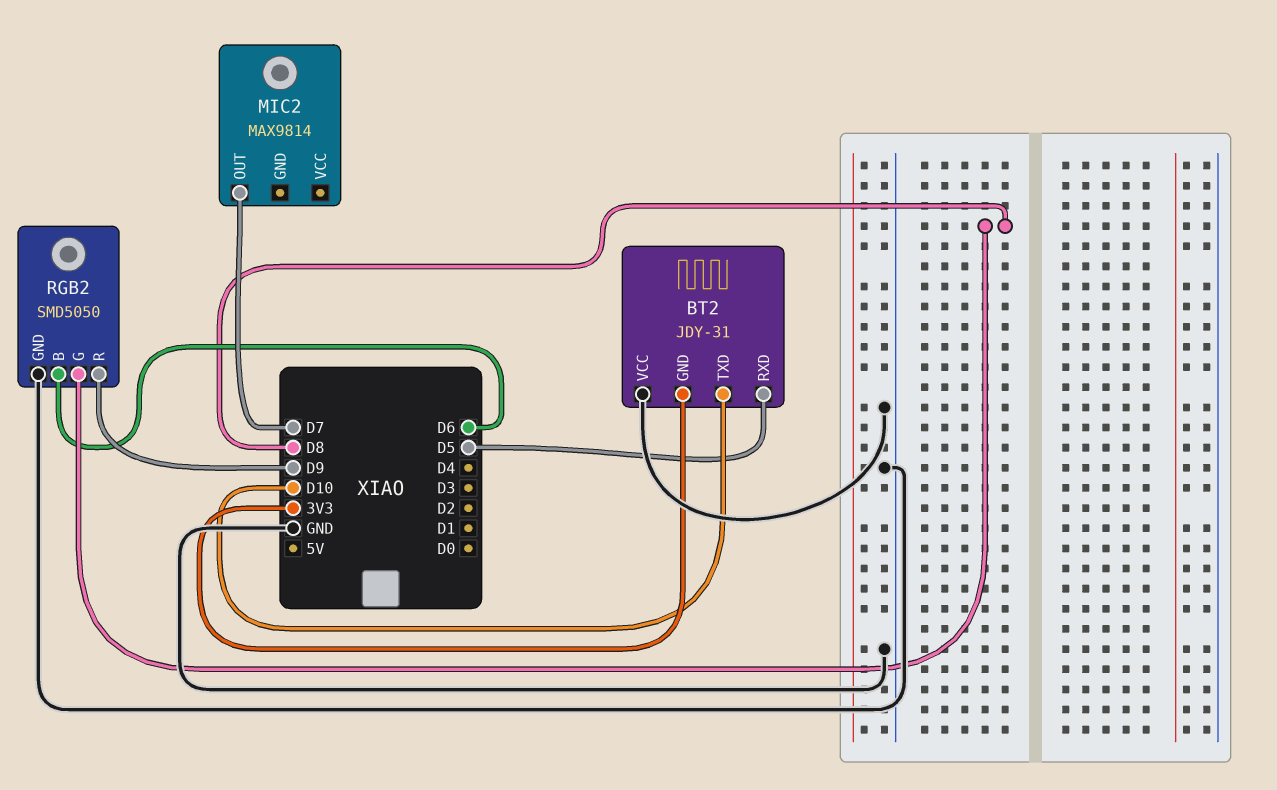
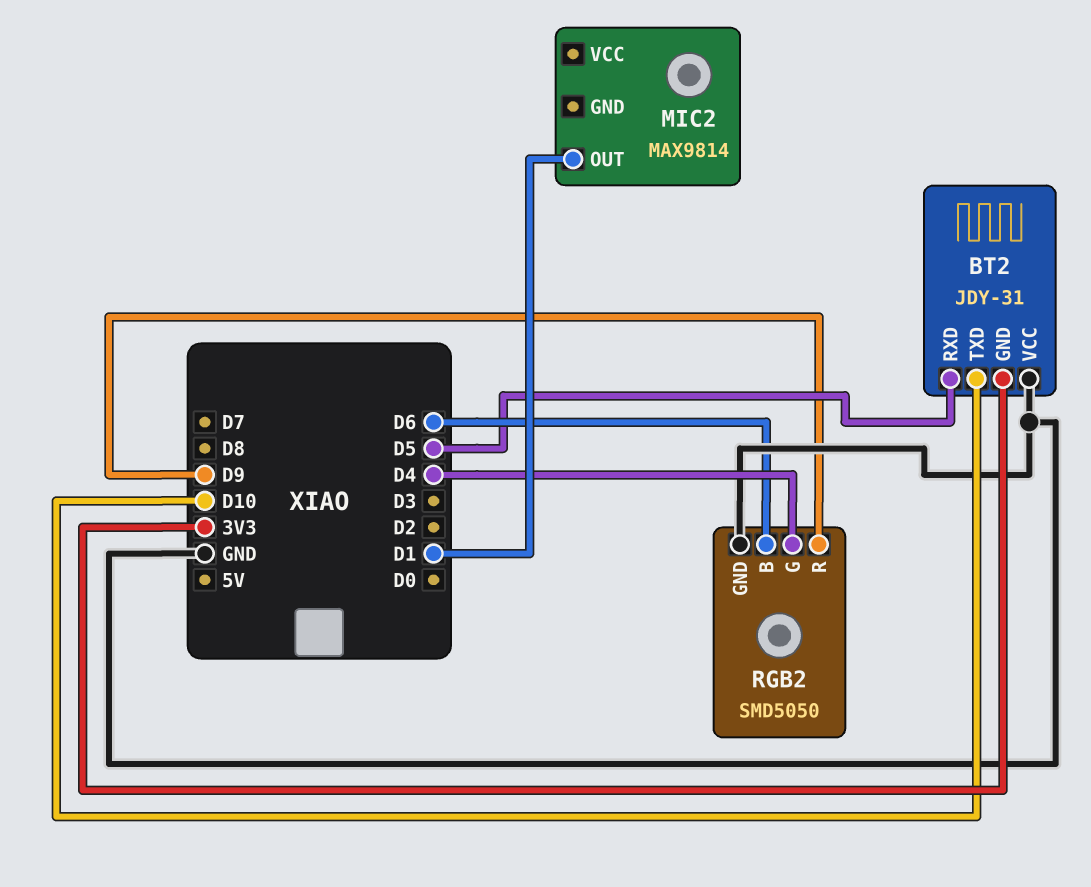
MIC2 pin OUT: D7 -> D1
RGB2 pin G: D8 -> D4

